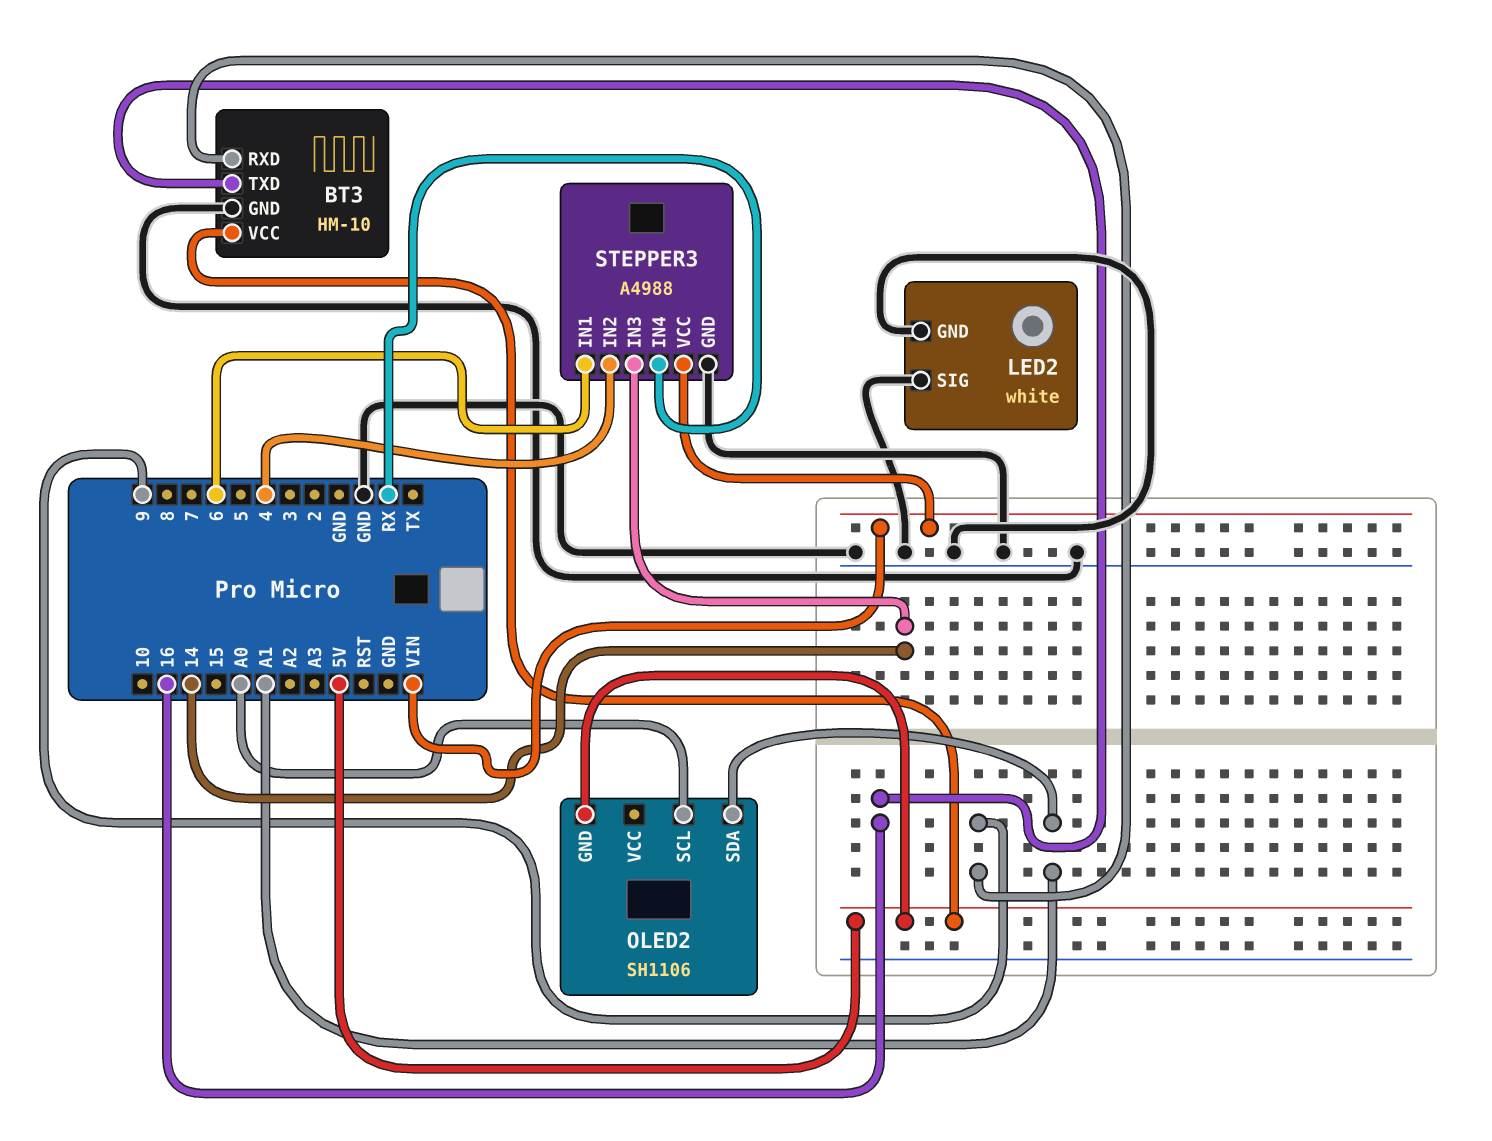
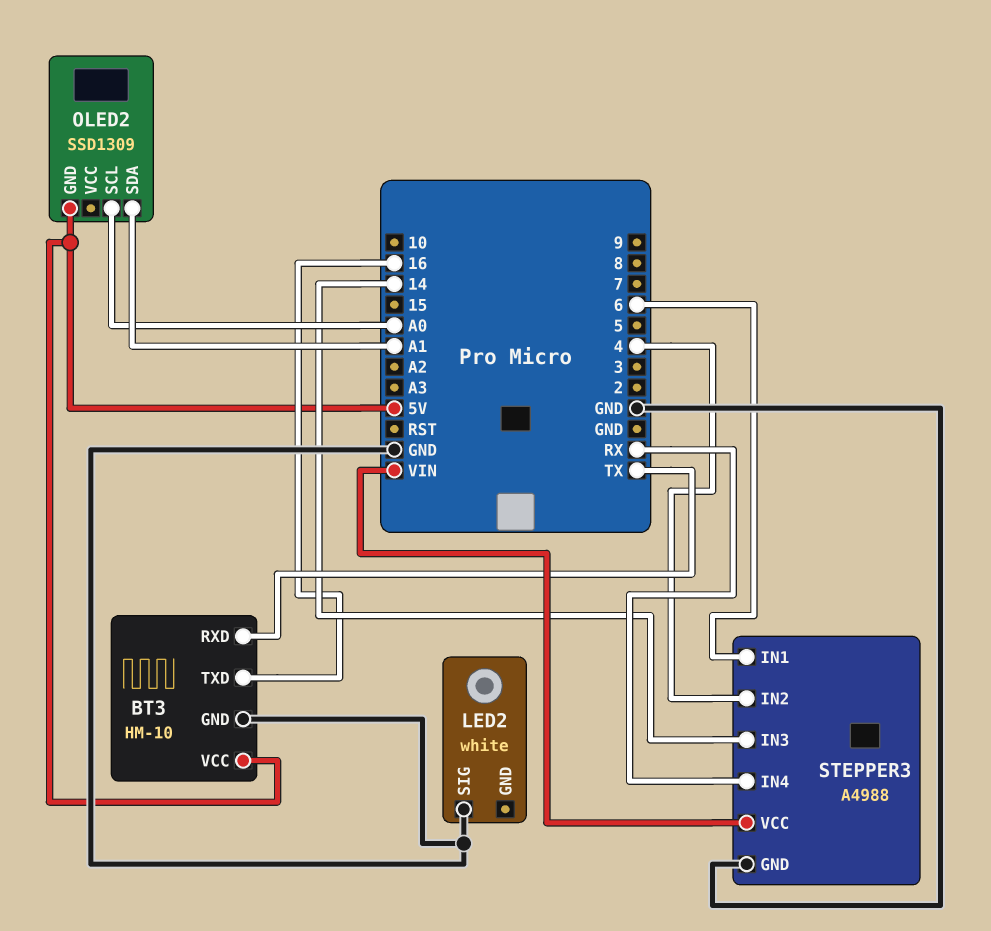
BT3 pin RXD: 9 -> TX
LED2 pin GND: GND -> none
OLED2: SH1106 -> SSD1309

